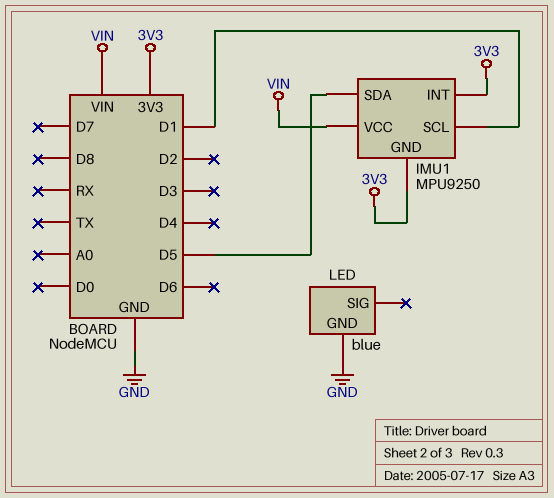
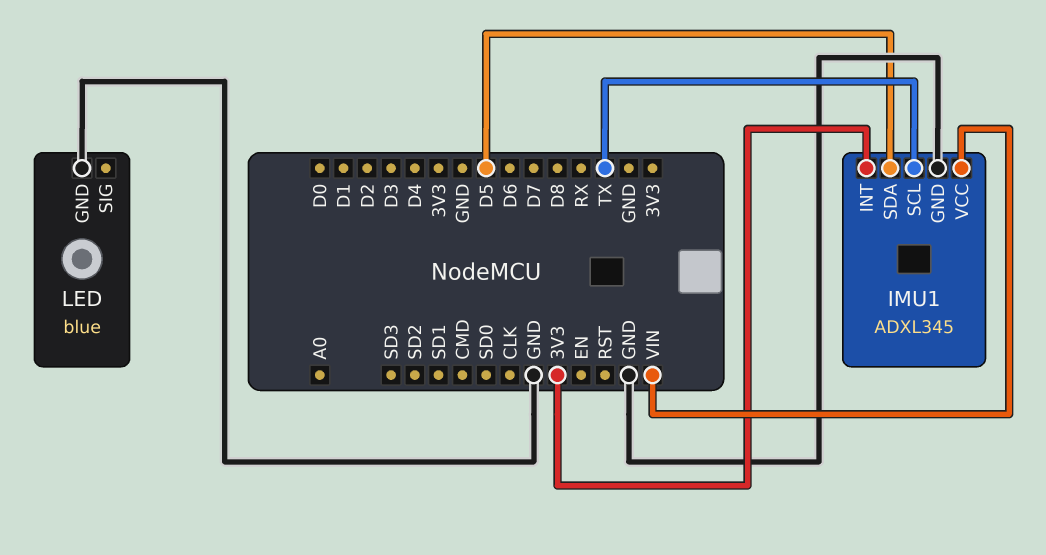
IMU1: MPU9250 -> ADXL345
IMU1 pin GND: 3V3 -> GND
IMU1 pin SCL: D1 -> TX

